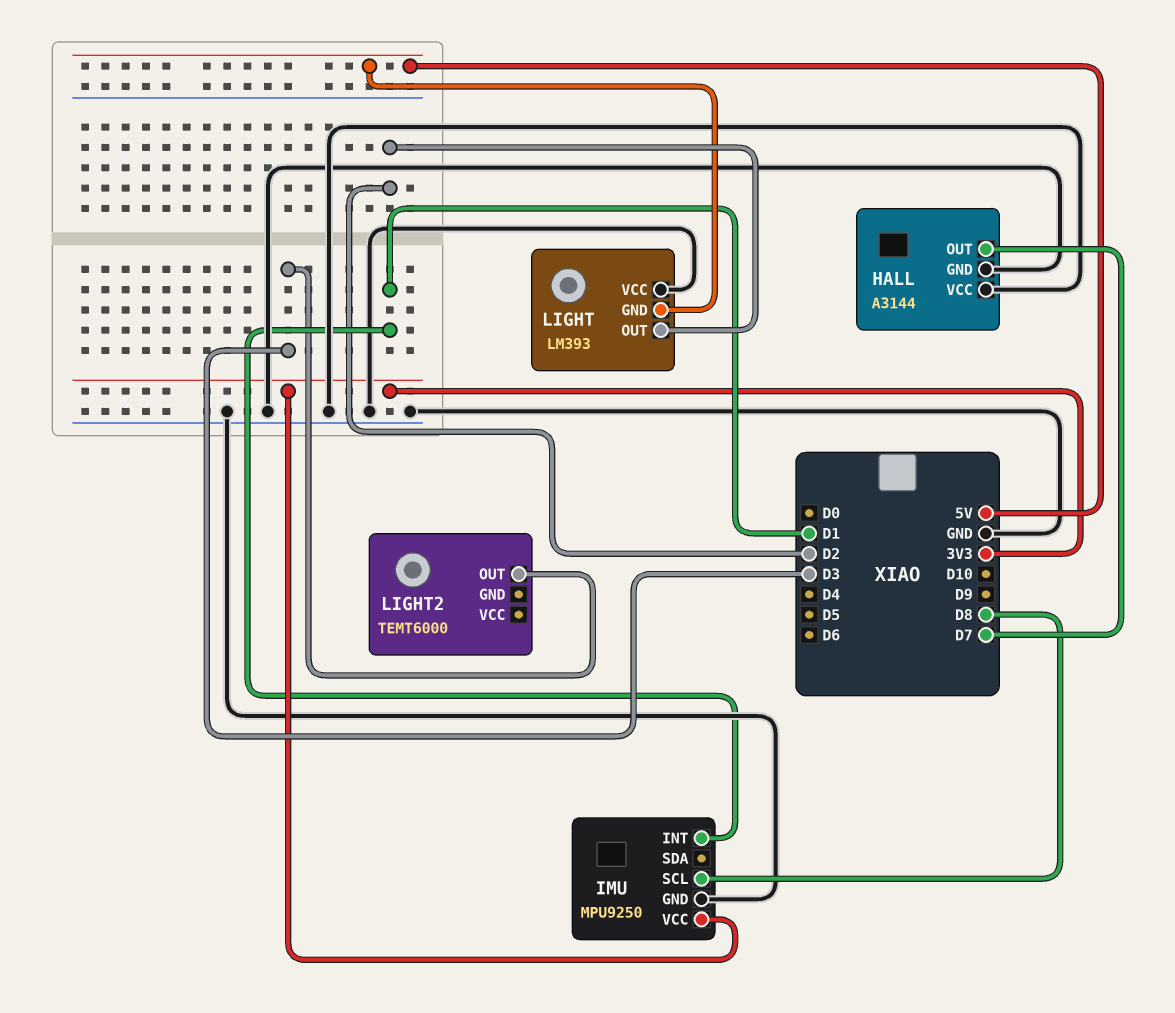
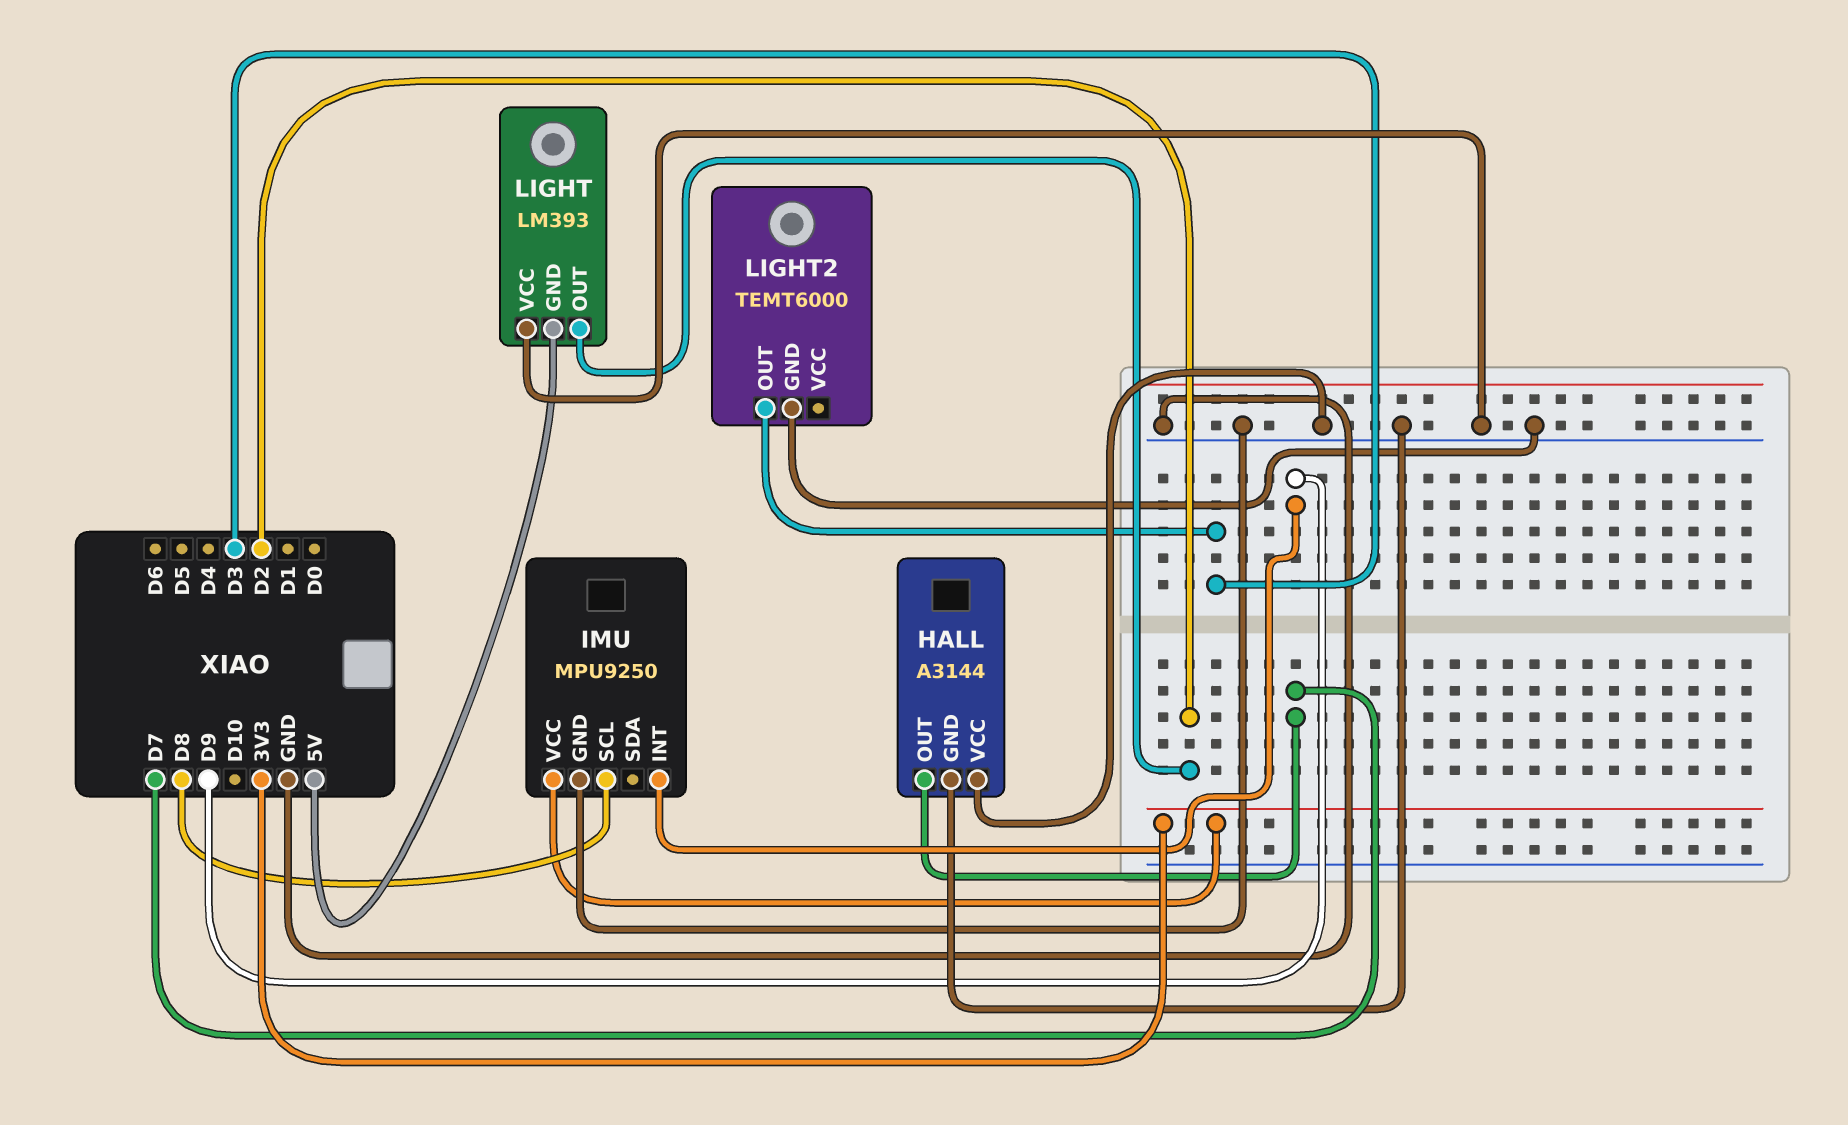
IMU pin INT: D1 -> D9
LIGHT2 pin GND: none -> GND

